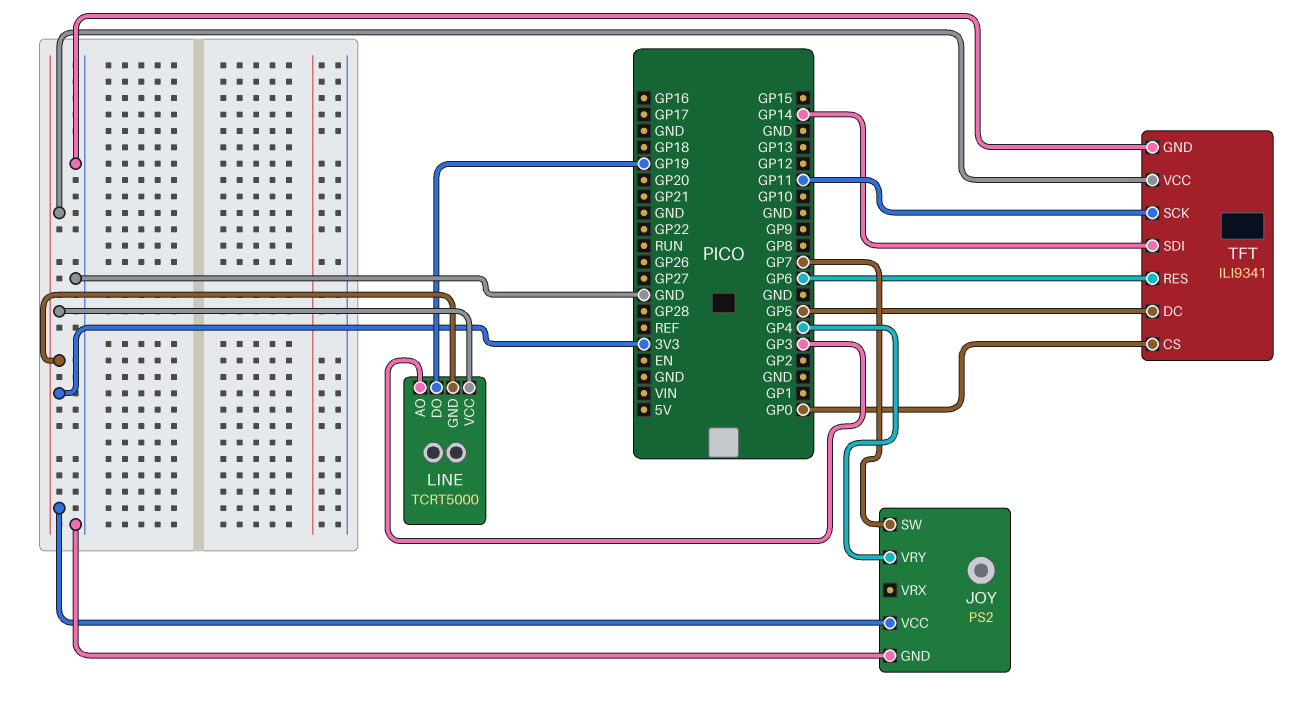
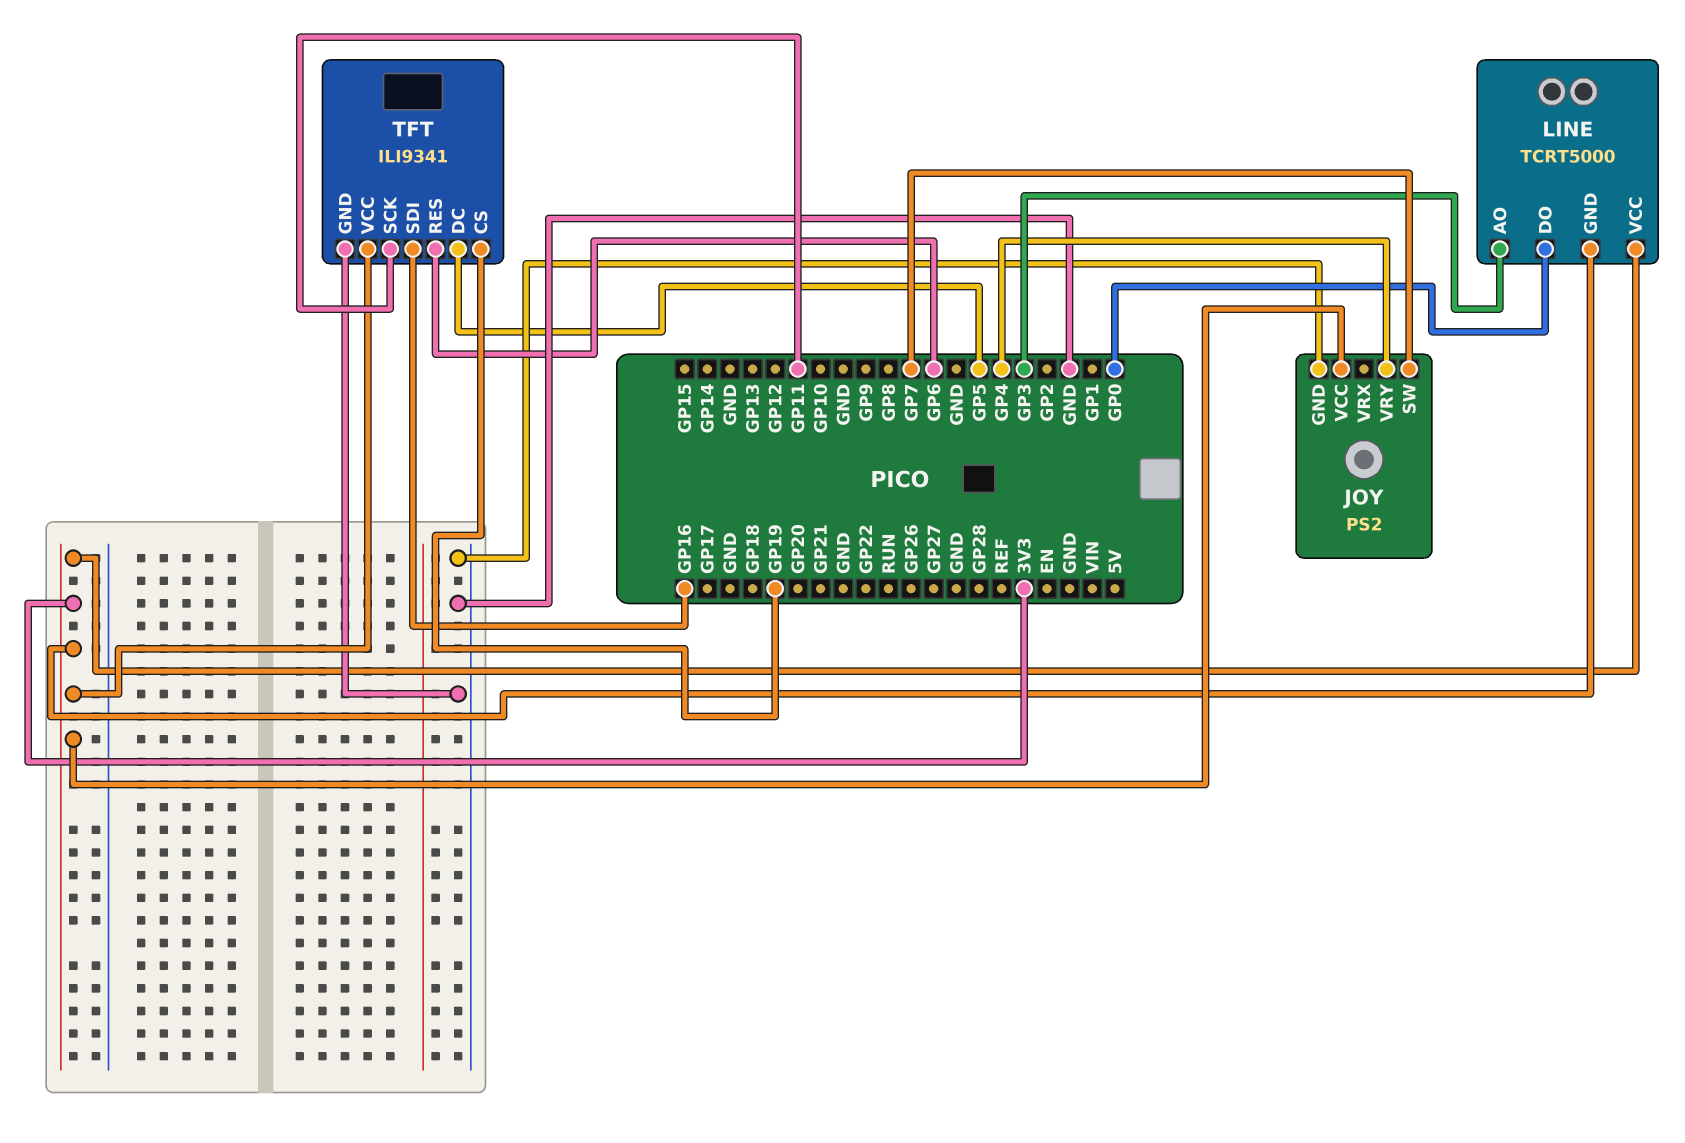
LINE pin DO: GP19 -> GP0
TFT pin CS: GP0 -> GP19
TFT pin SDI: GP14 -> GP16

